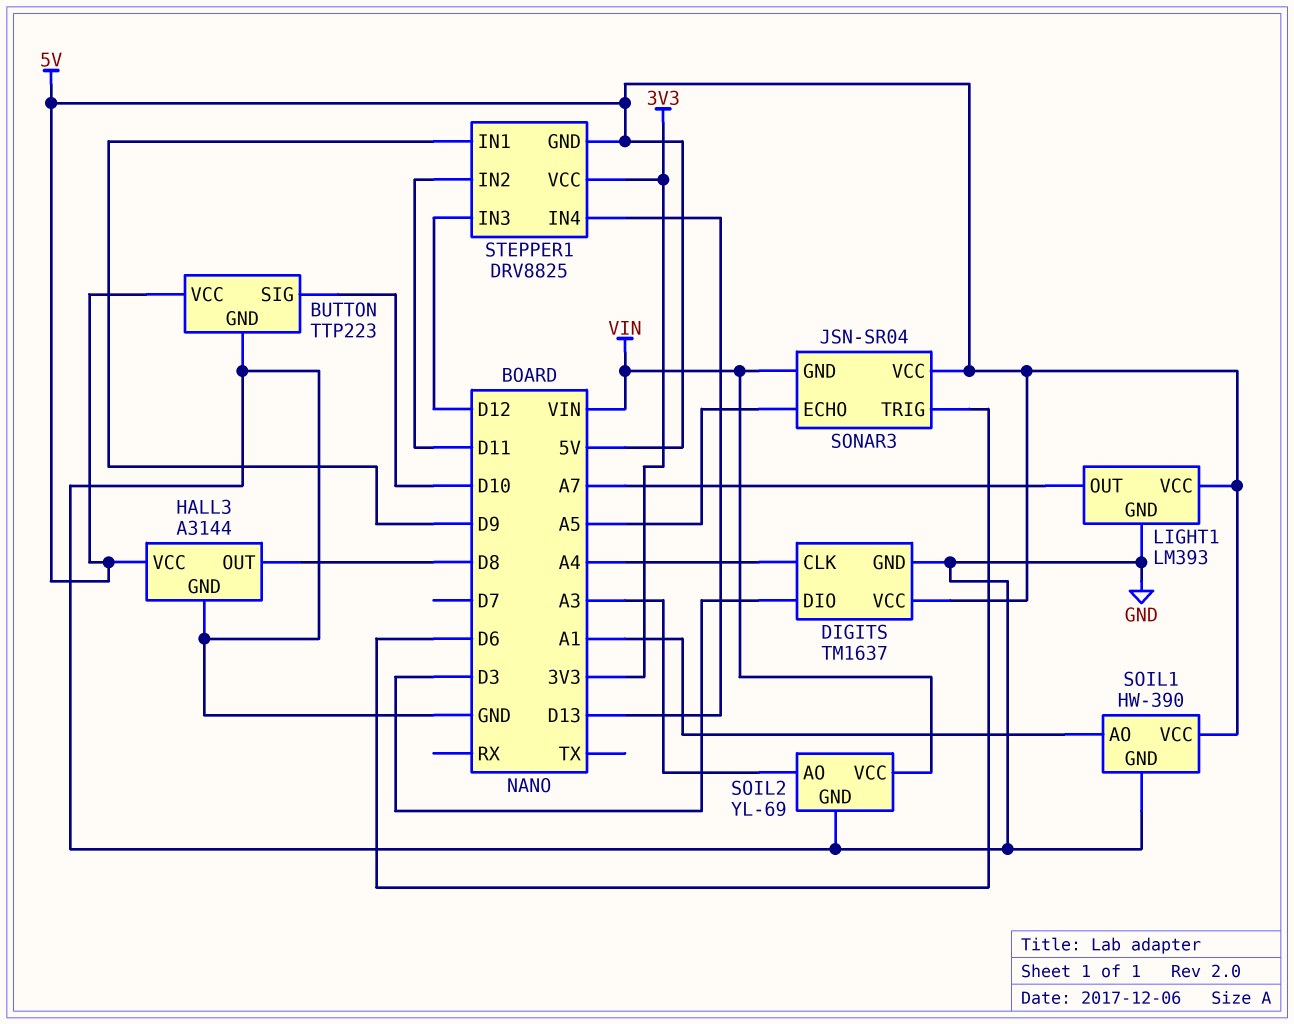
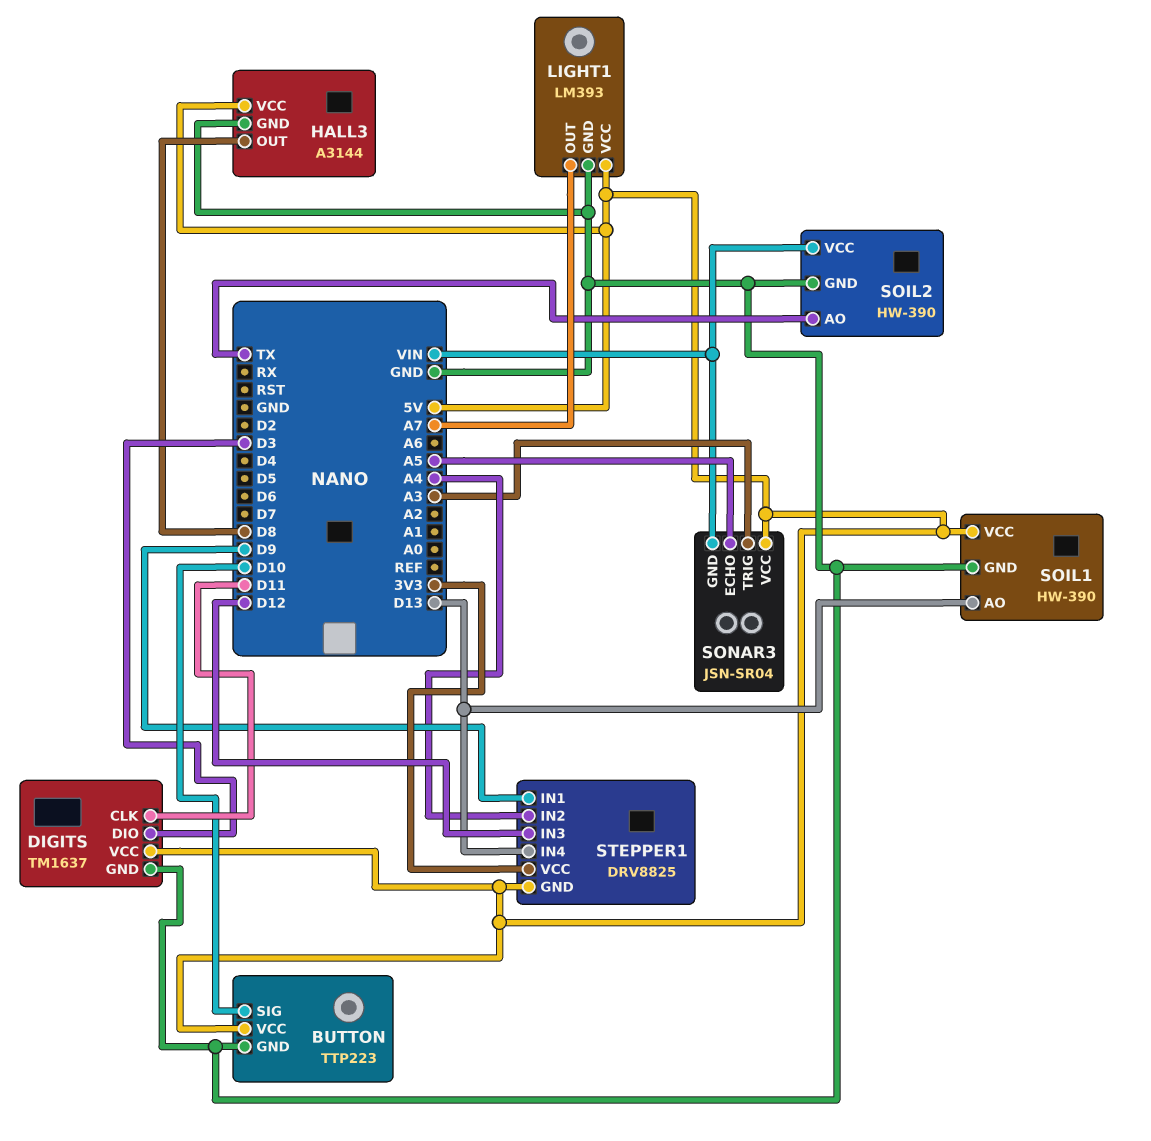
DIGITS pin CLK: A4 -> D11
SOIL1 pin AO: A1 -> D13
SOIL2: YL-69 -> HW-390
SOIL2 pin AO: A3 -> TX
SONAR3 pin TRIG: D6 -> A3
STEPPER1 pin IN2: D11 -> A4

